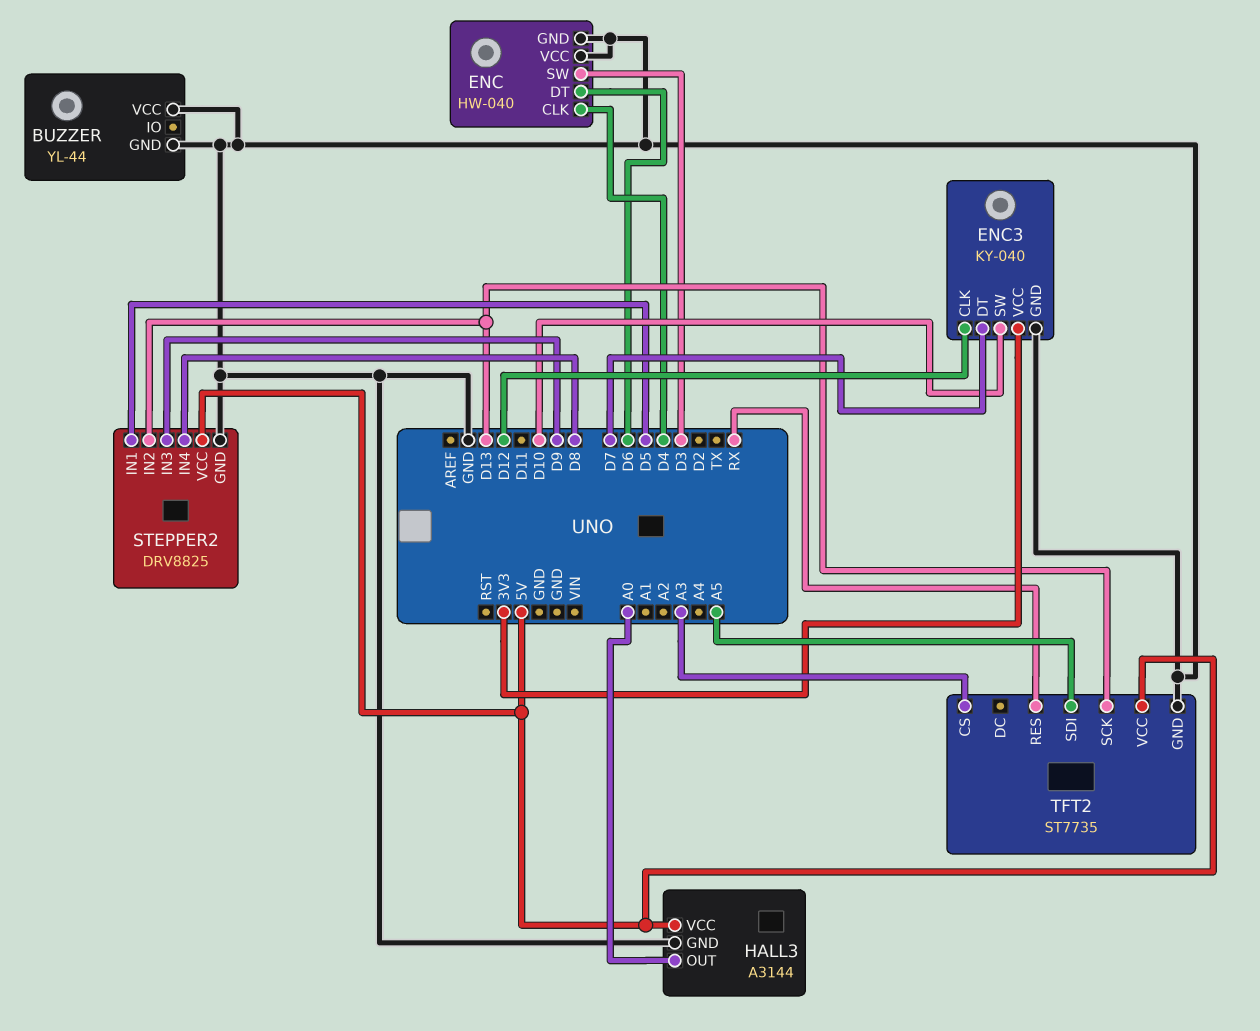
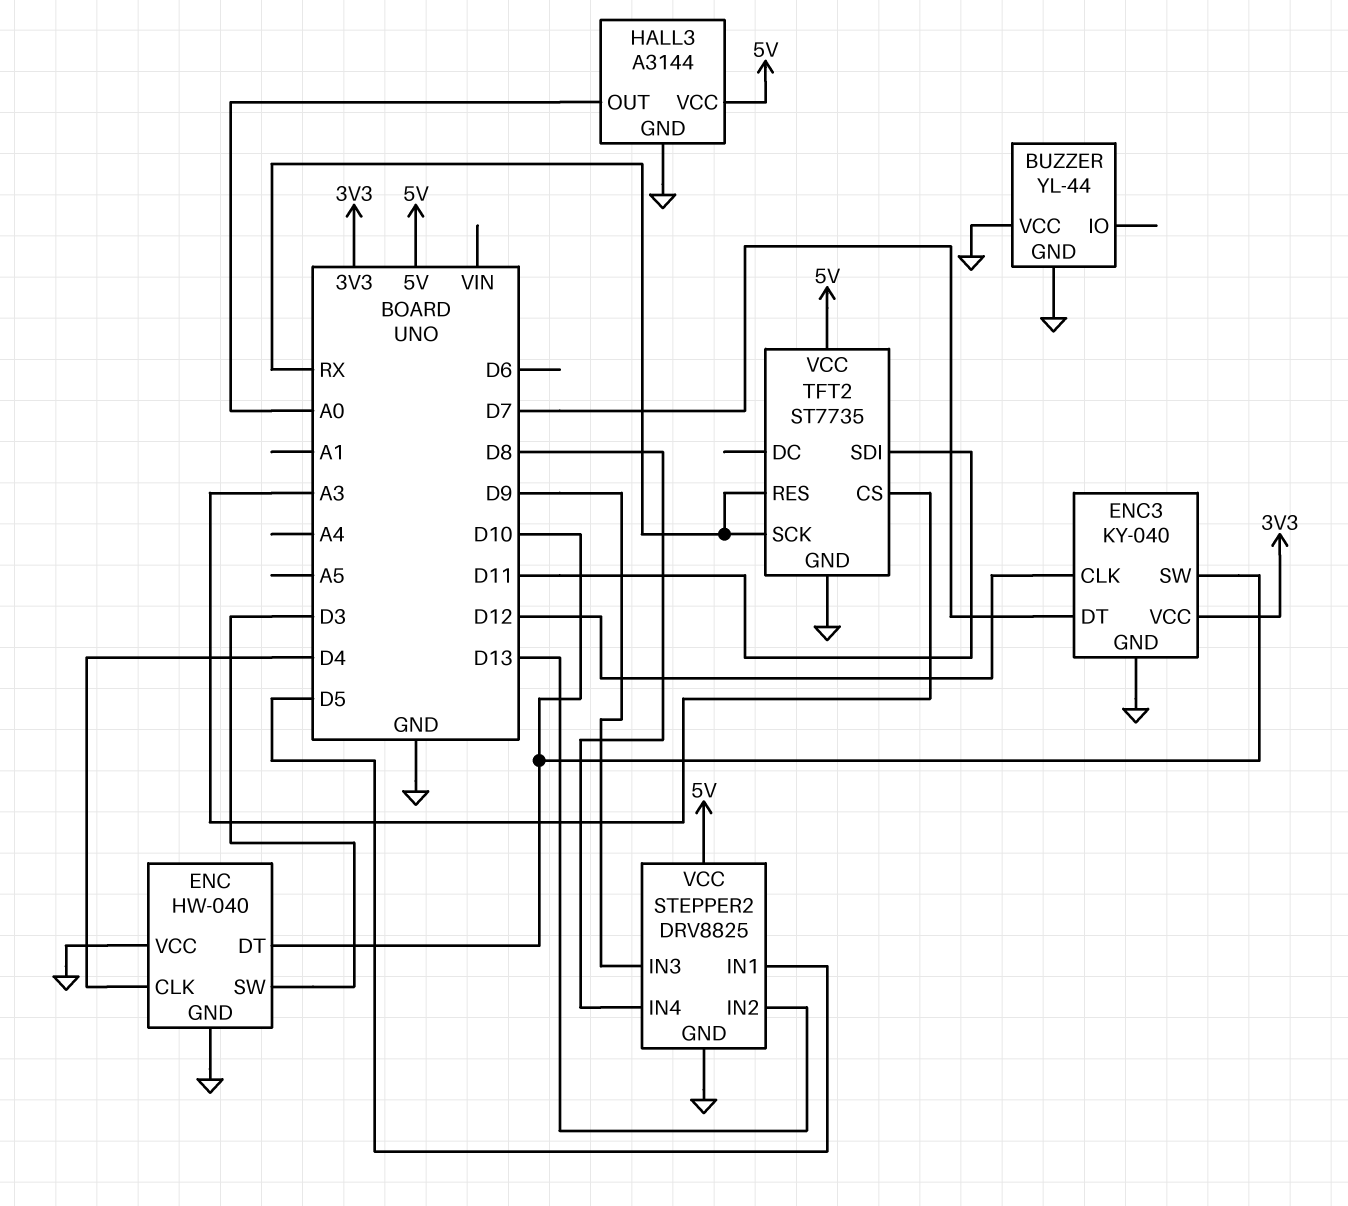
ENC pin DT: D6 -> D10
TFT2 pin SCK: D13 -> RX
TFT2 pin SDI: A5 -> D11

